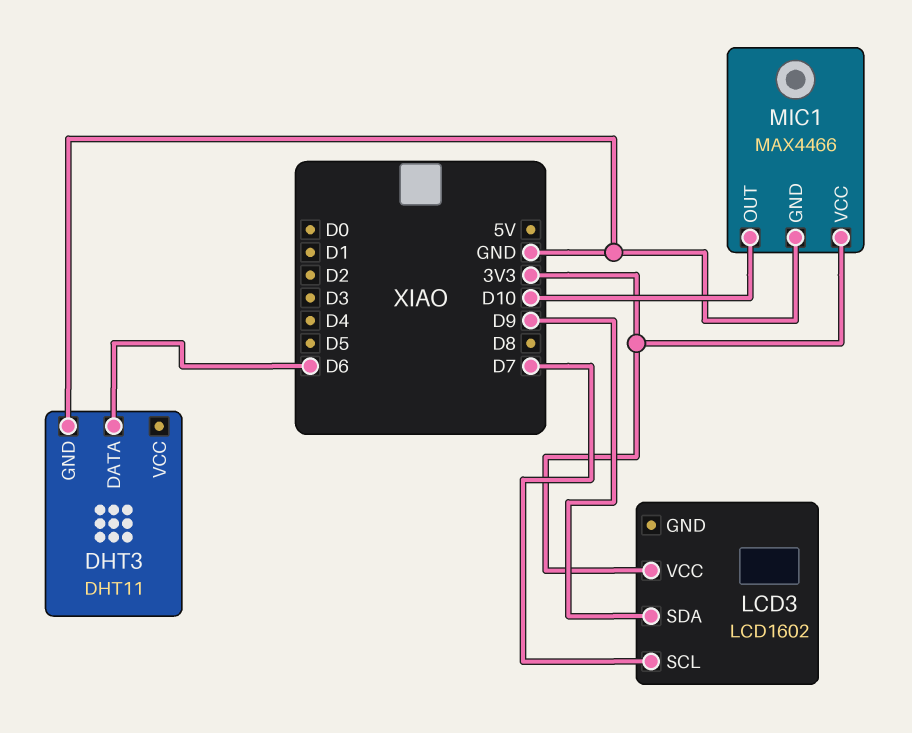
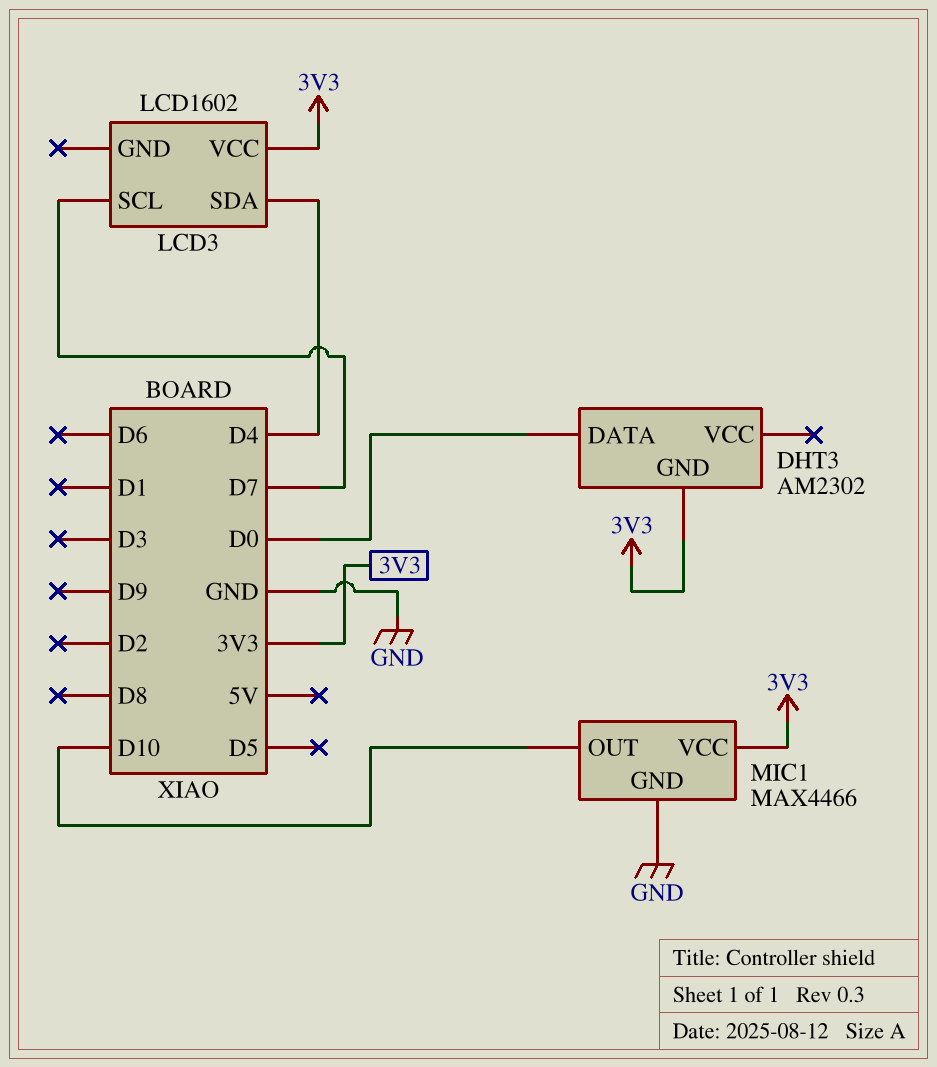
DHT3: DHT11 -> AM2302
DHT3 pin DATA: D6 -> D0
DHT3 pin GND: GND -> 3V3
LCD3 pin SDA: D9 -> D4

